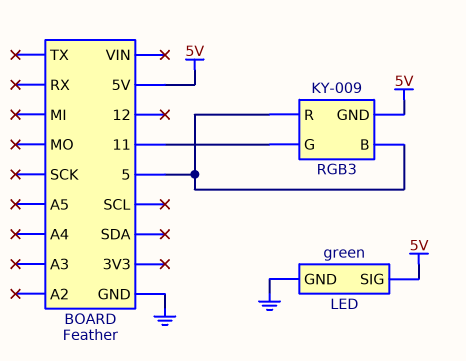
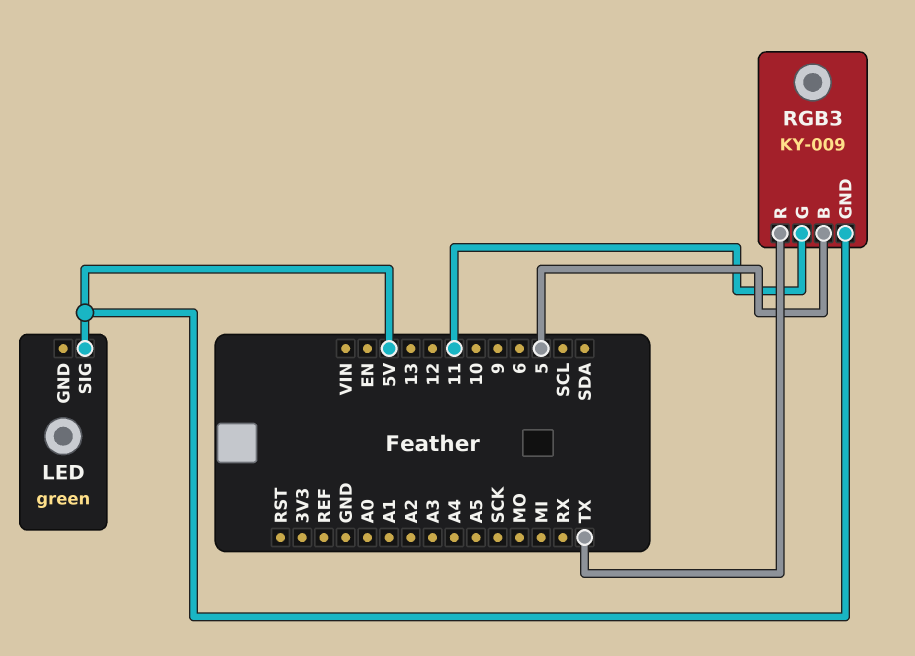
LED pin GND: GND -> none
RGB3 pin R: 5 -> TX

